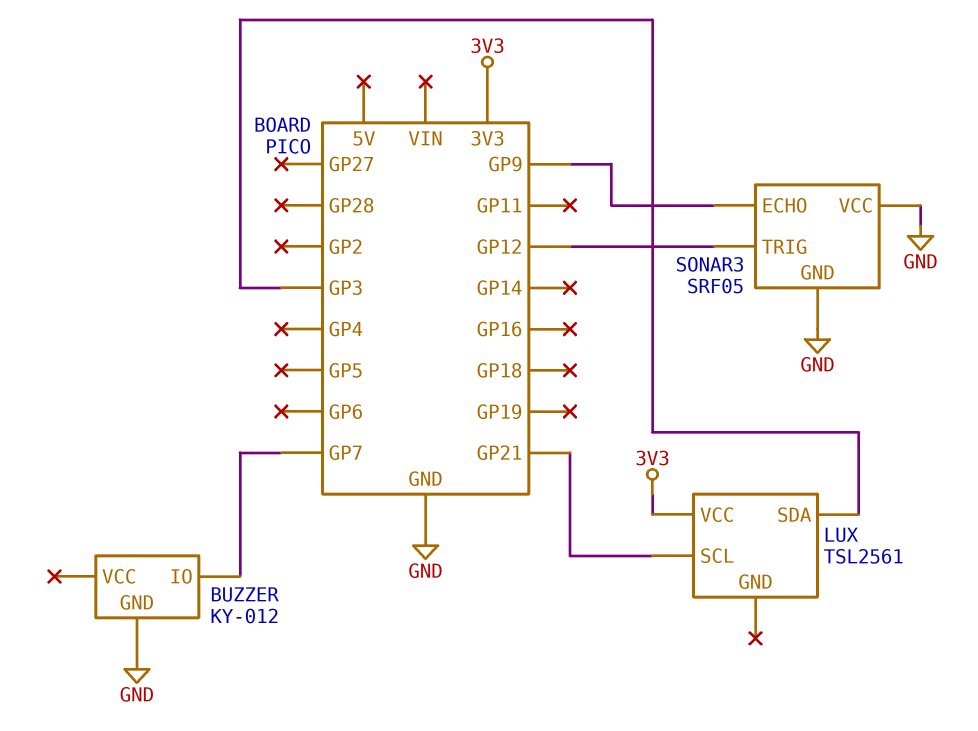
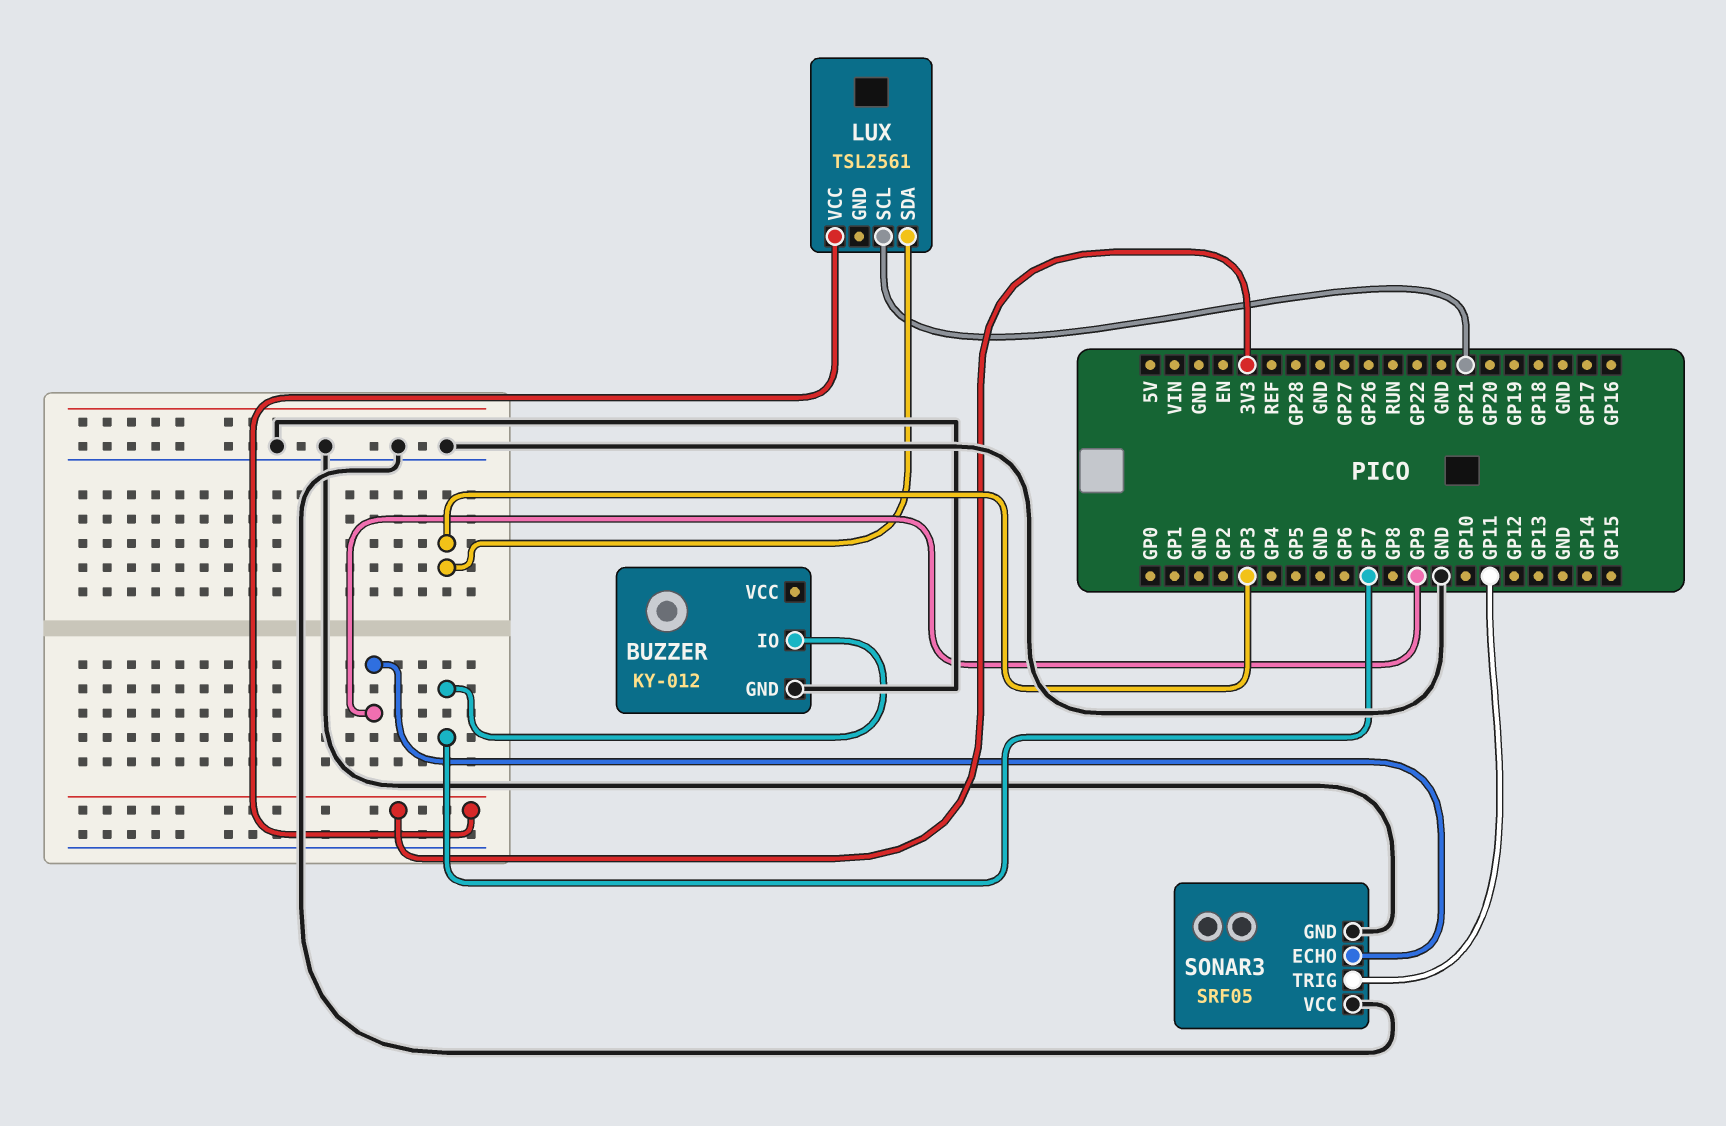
SONAR3 pin TRIG: GP12 -> GP11

